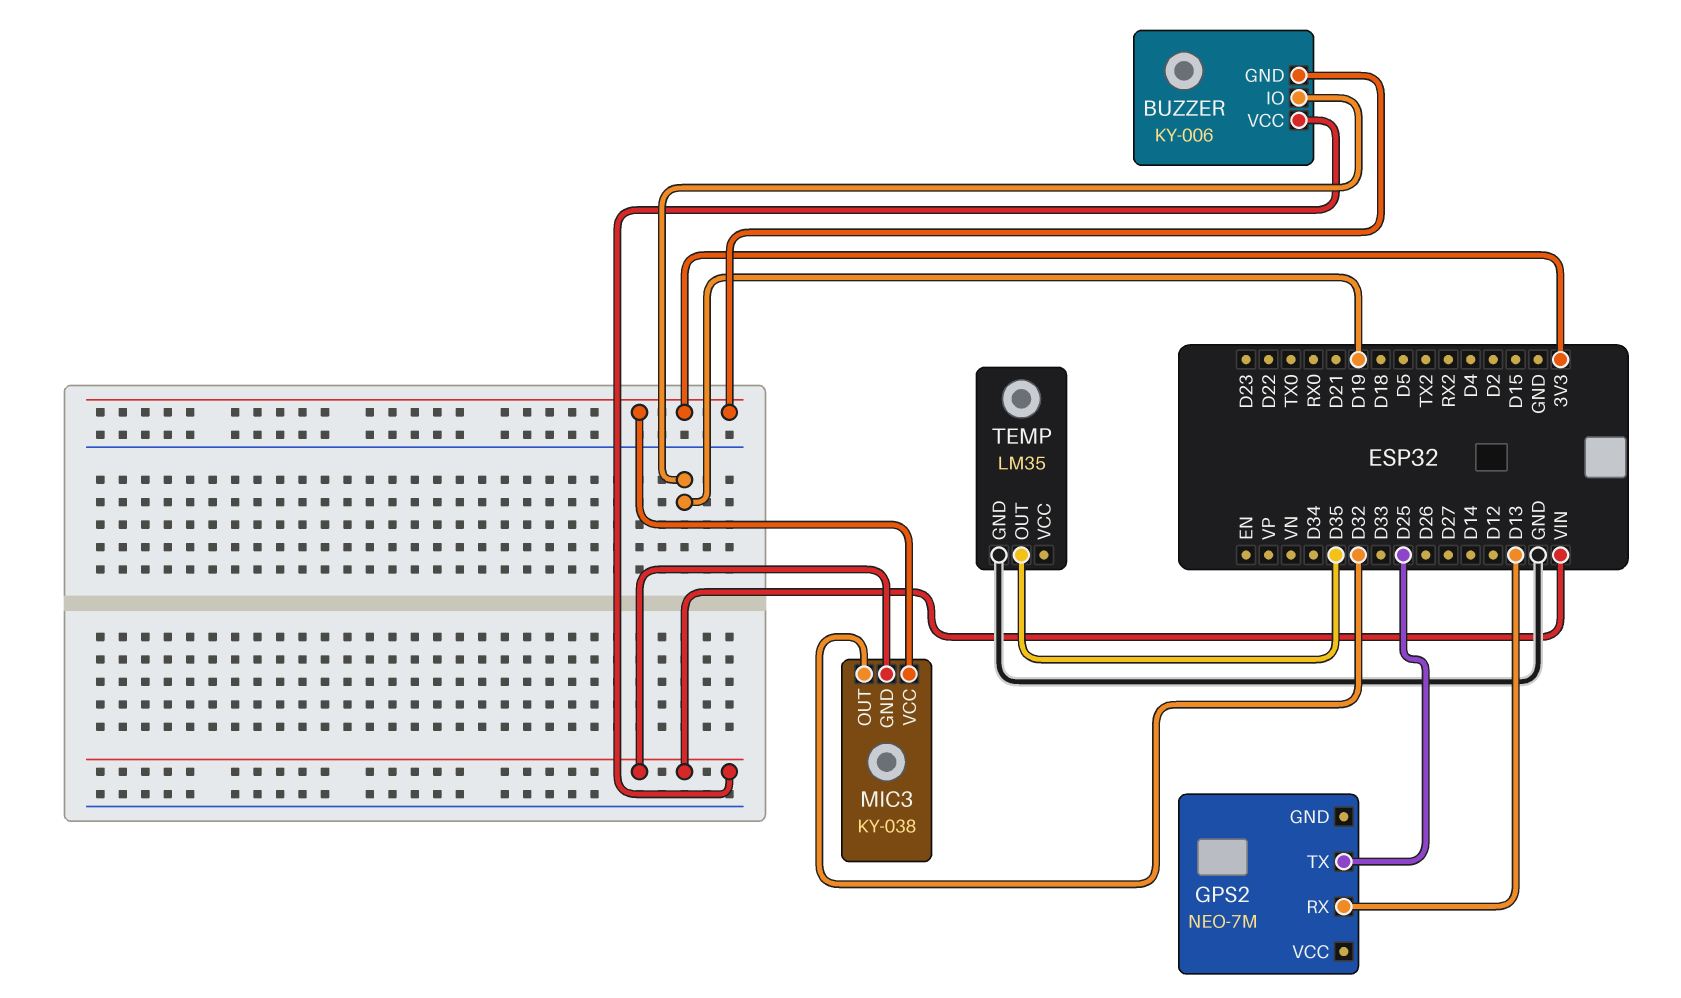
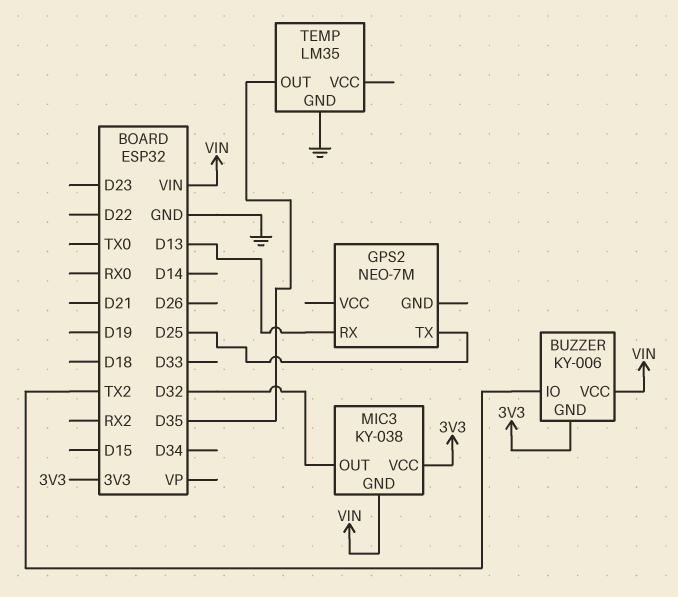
BUZZER pin IO: D19 -> TX2

